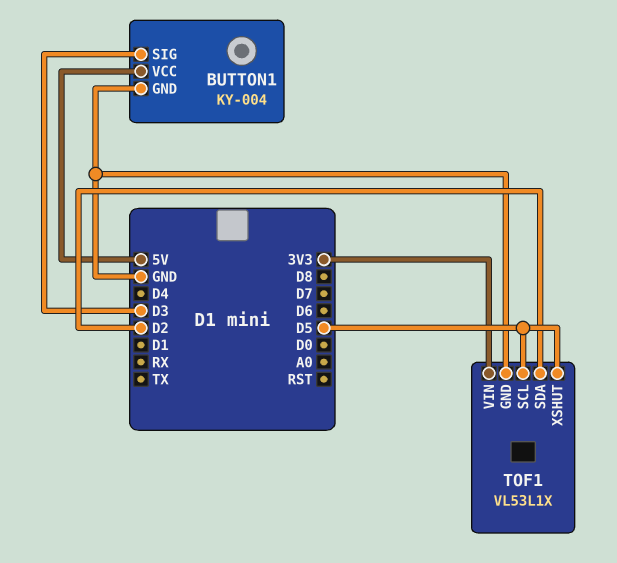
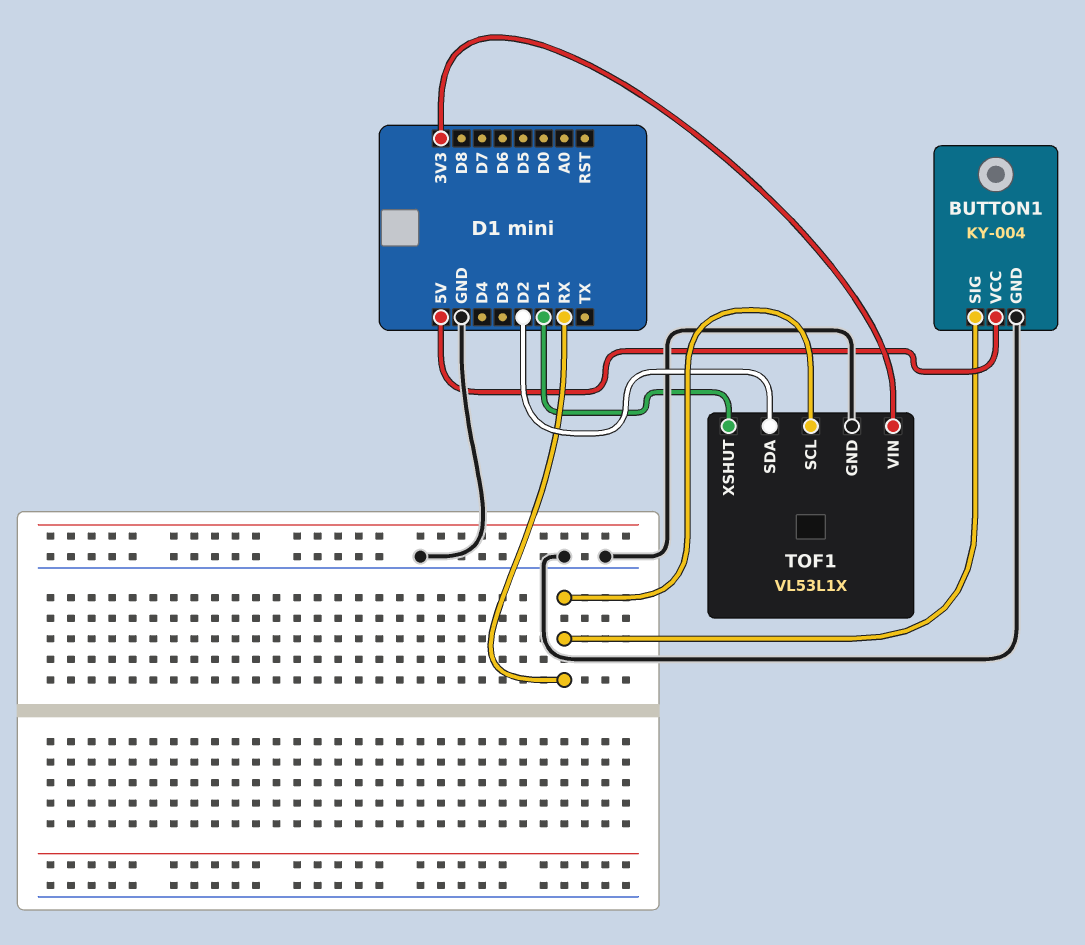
BUTTON1 pin SIG: D3 -> RX
TOF1 pin SCL: D5 -> RX
TOF1 pin XSHUT: D5 -> D1

